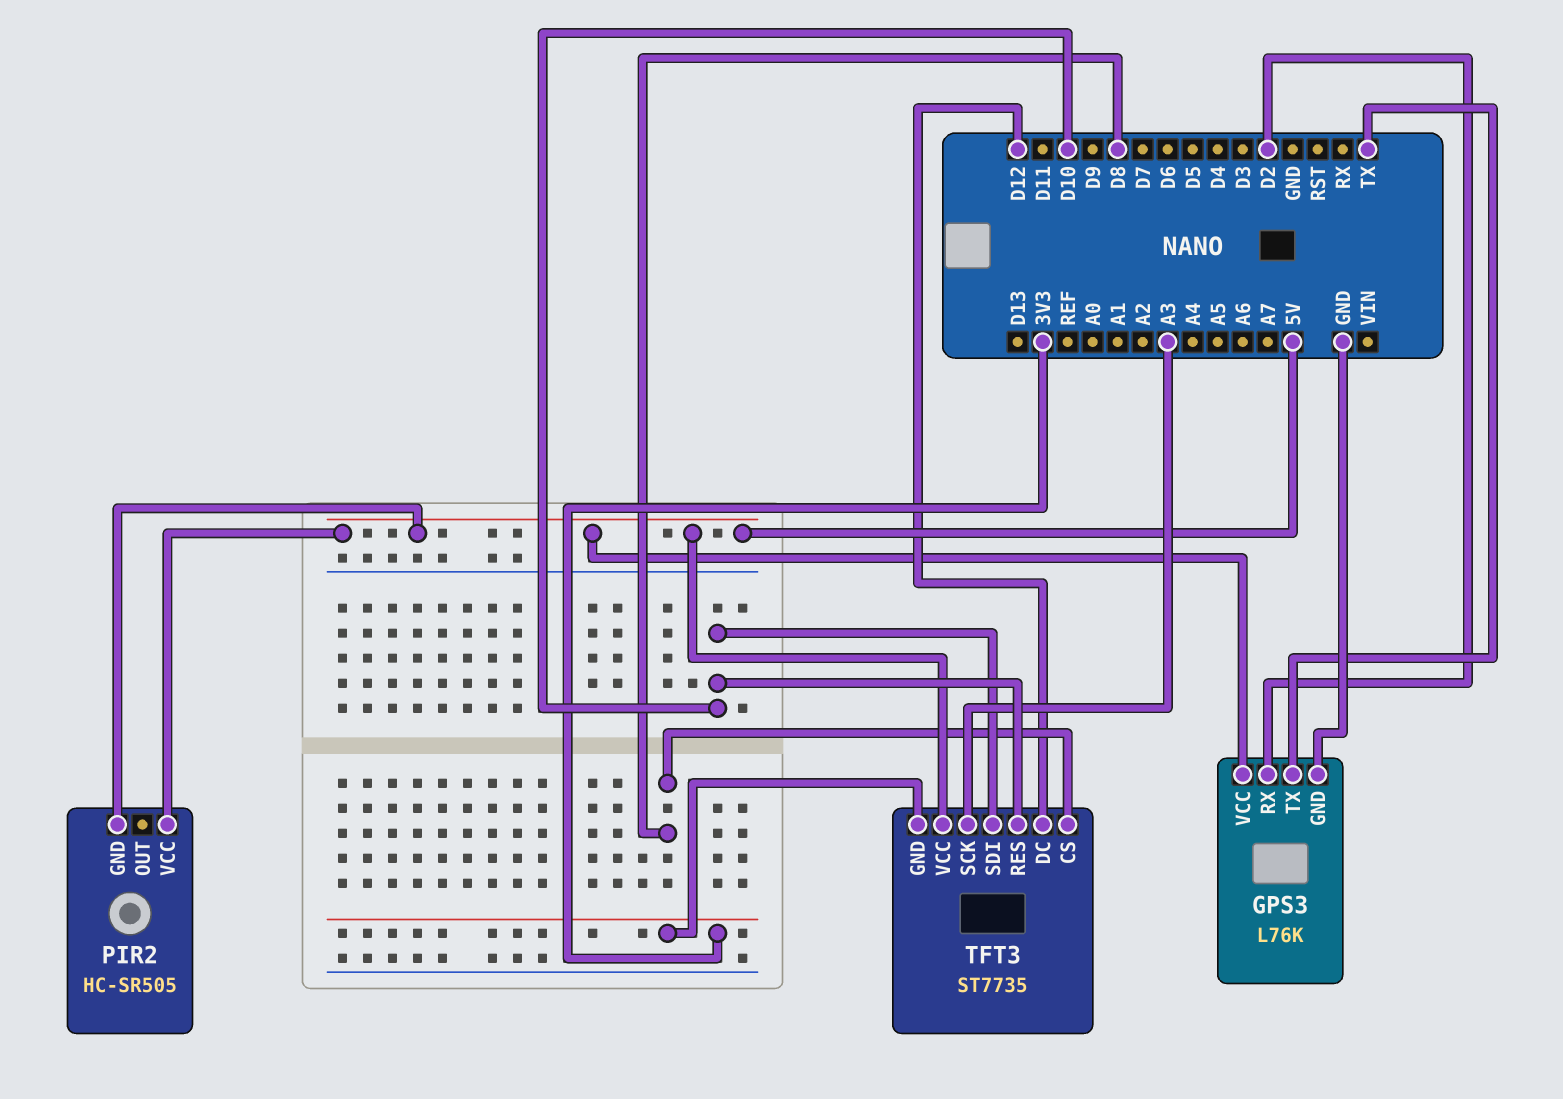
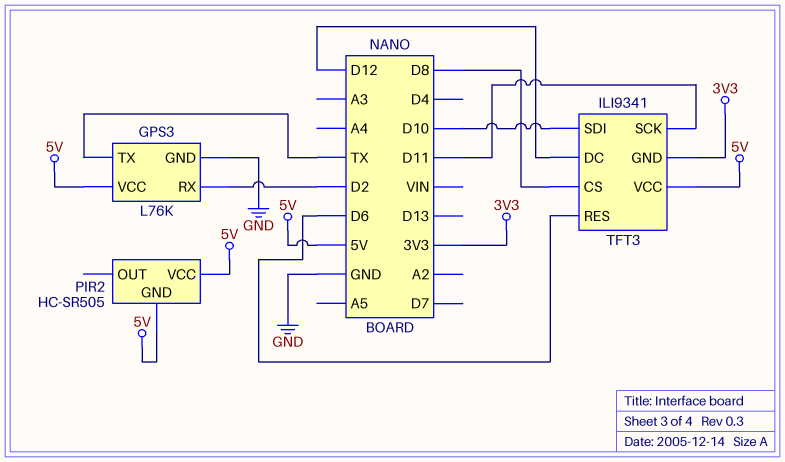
TFT3: ST7735 -> ILI9341
TFT3 pin RES: D10 -> D6
TFT3 pin SCK: A3 -> D11

